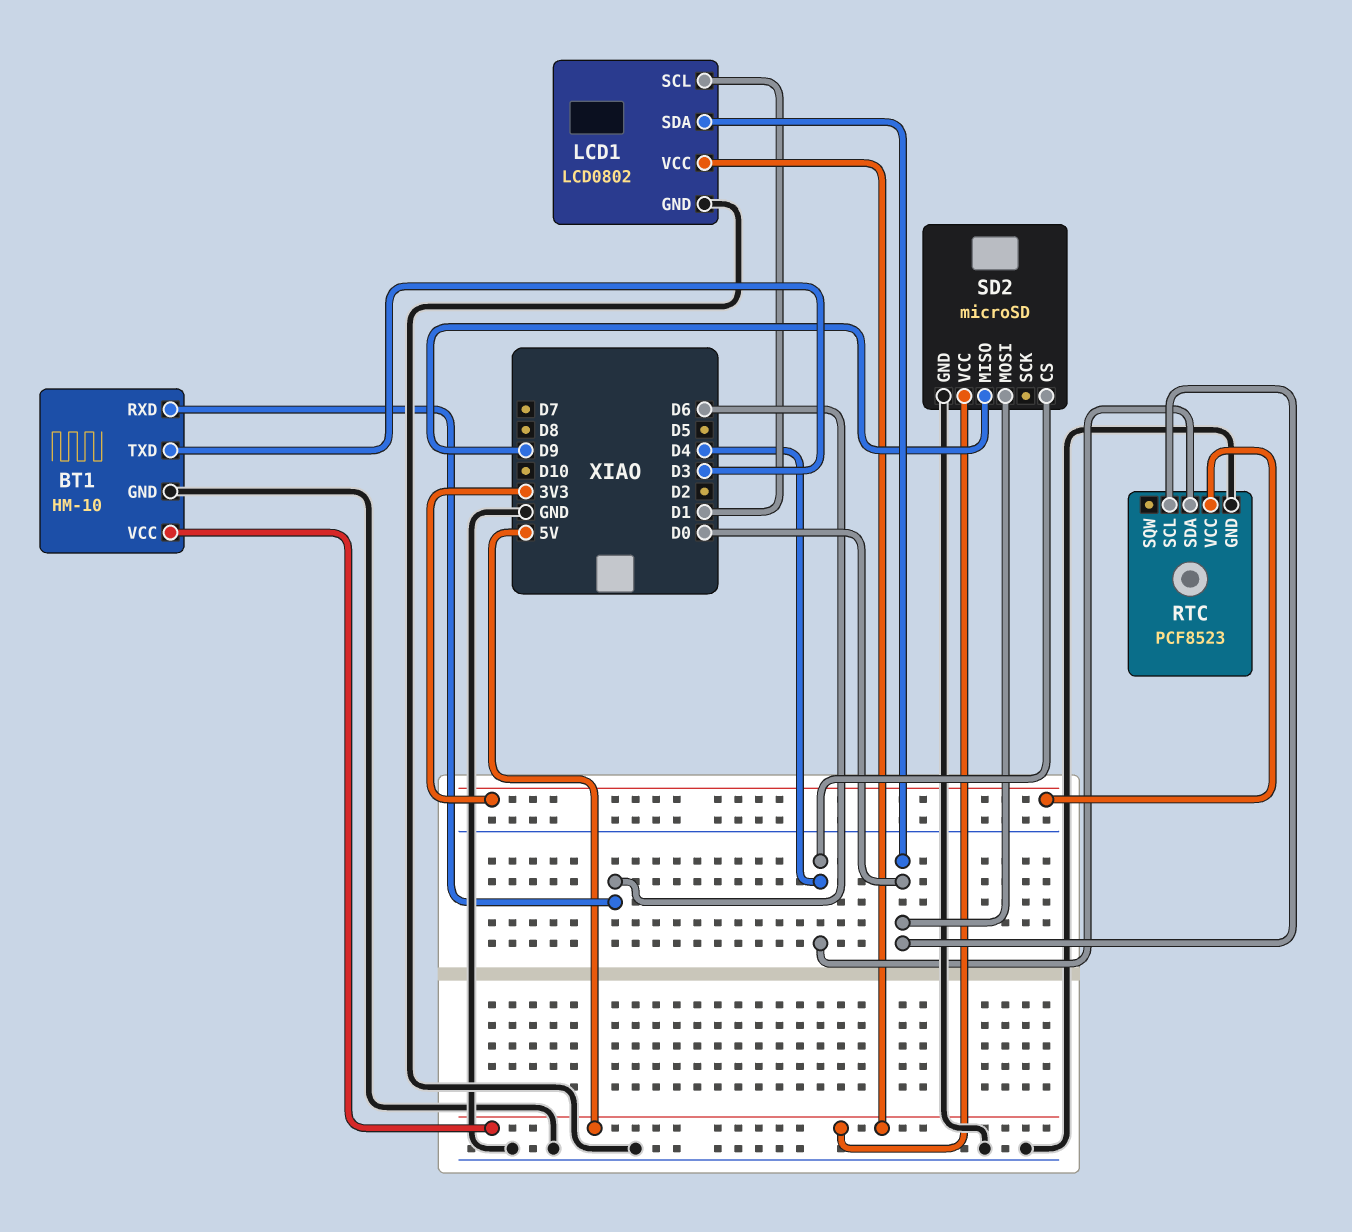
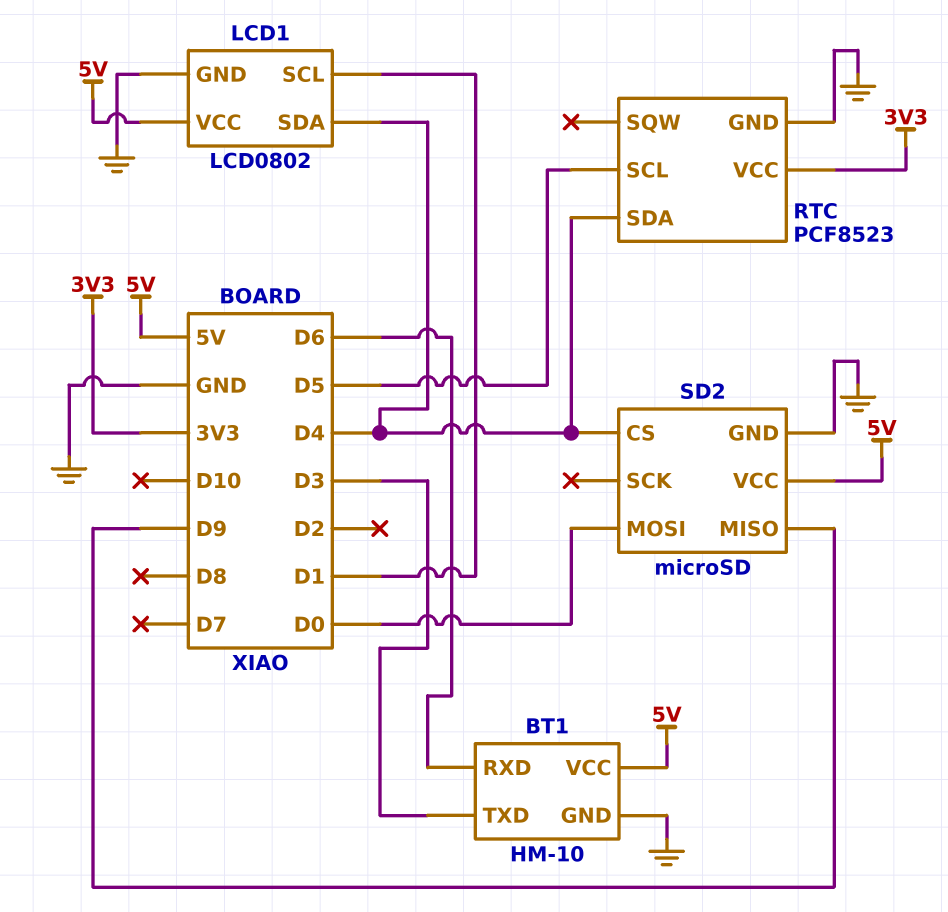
LCD1 pin SDA: D0 -> D4
RTC pin SCL: D0 -> D5

